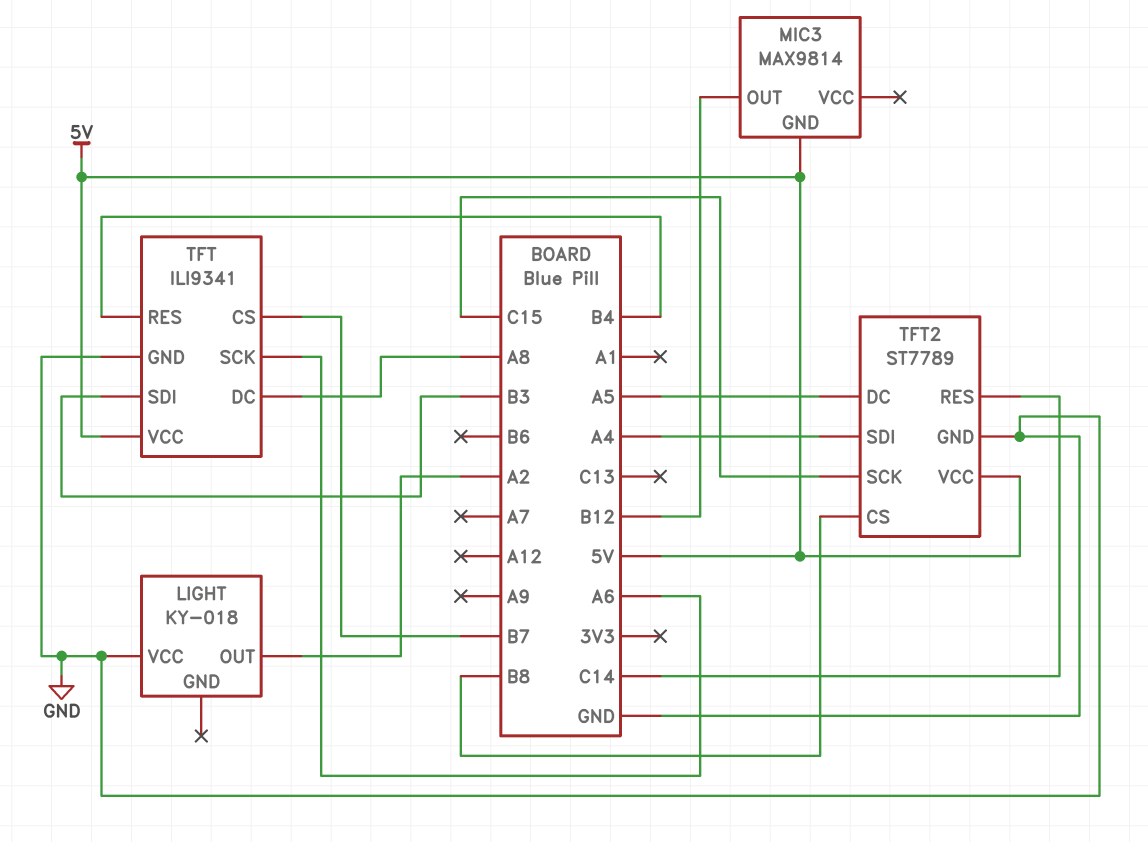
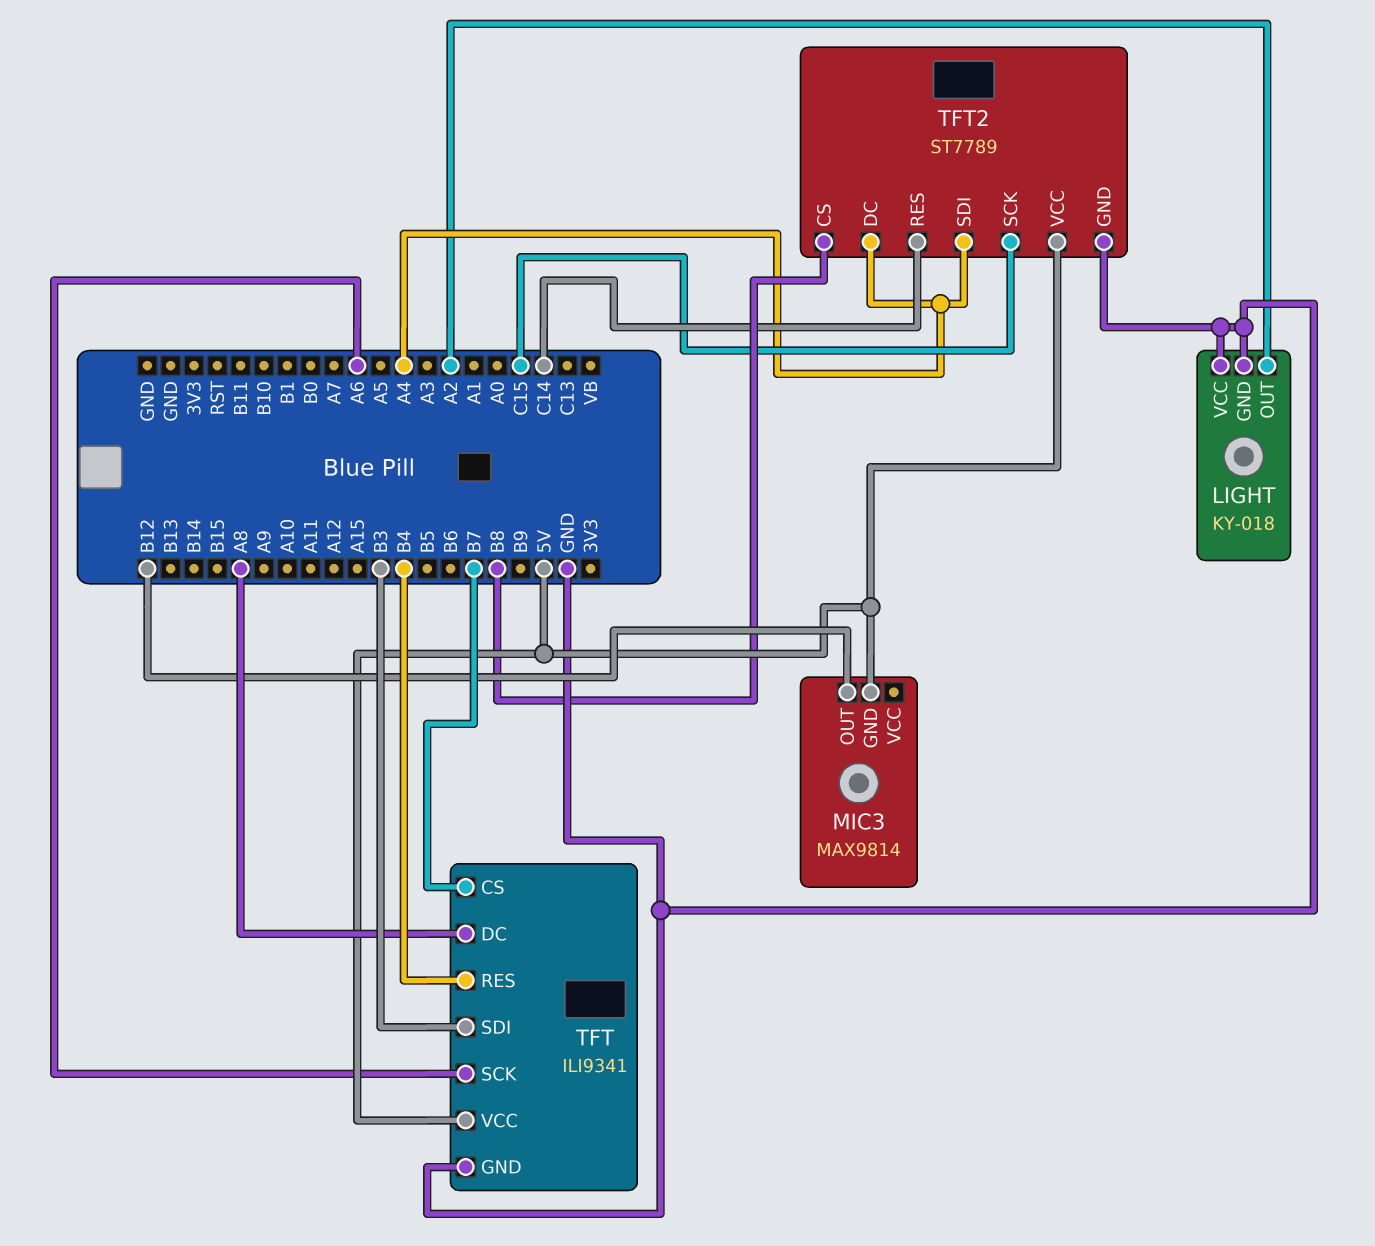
LIGHT pin GND: none -> GND
TFT2 pin DC: A5 -> A4

